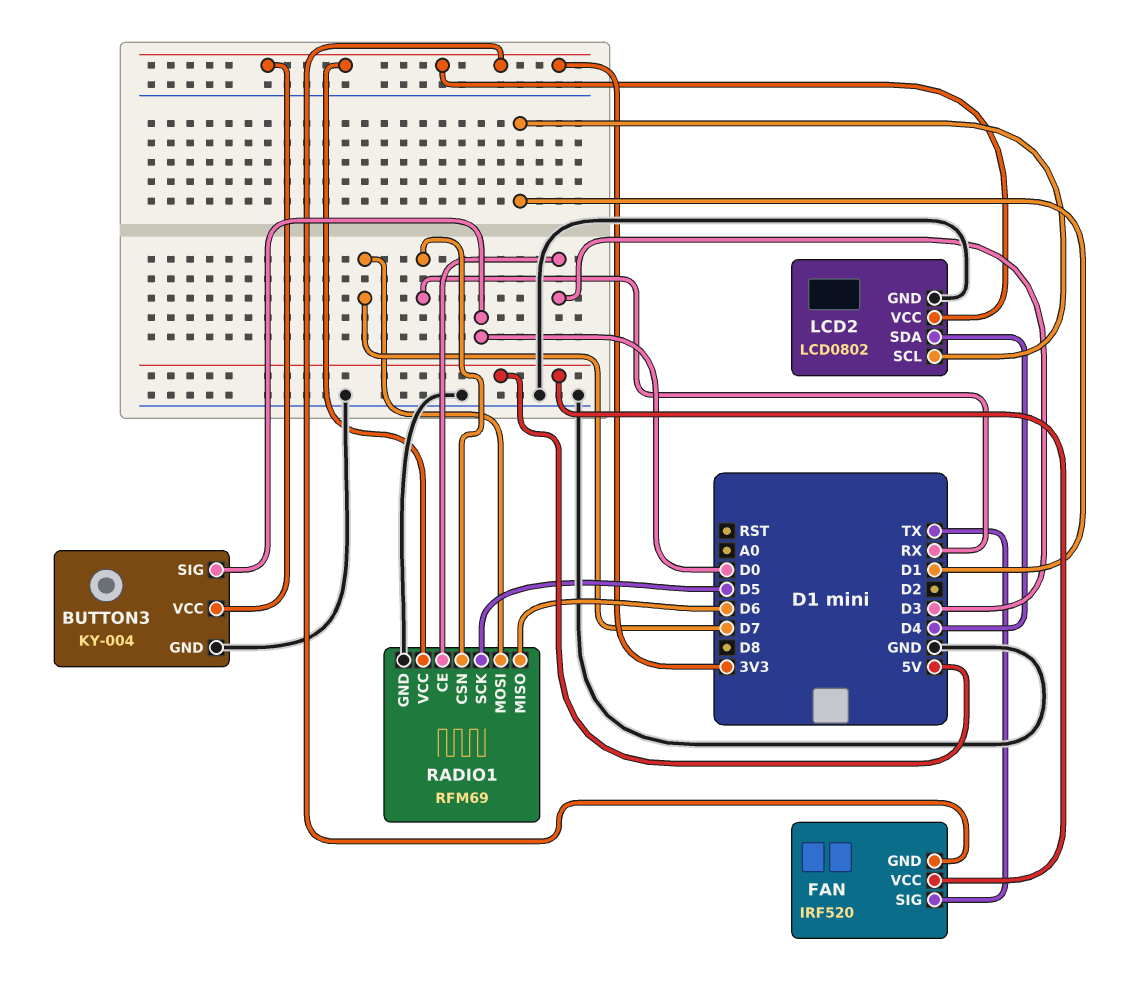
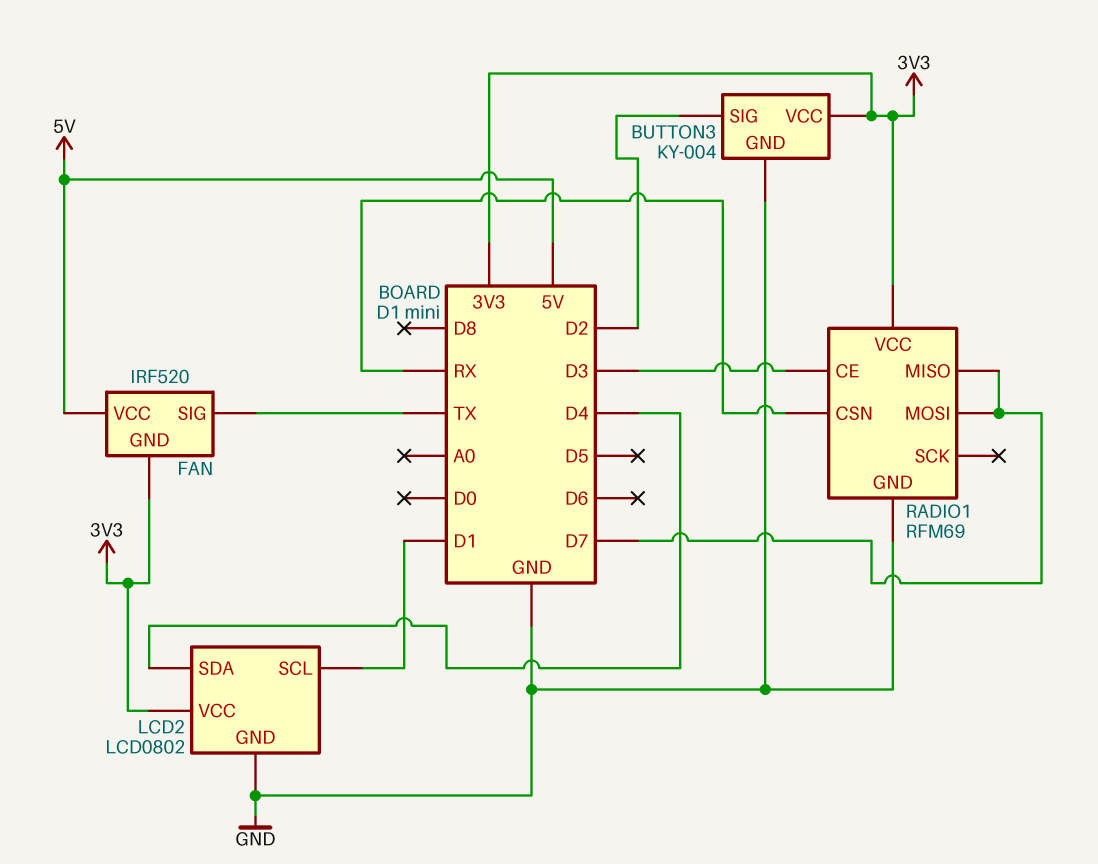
BUTTON3 pin SIG: D0 -> D2
RADIO1 pin MISO: D6 -> D7
RADIO1 pin SCK: D5 -> none

